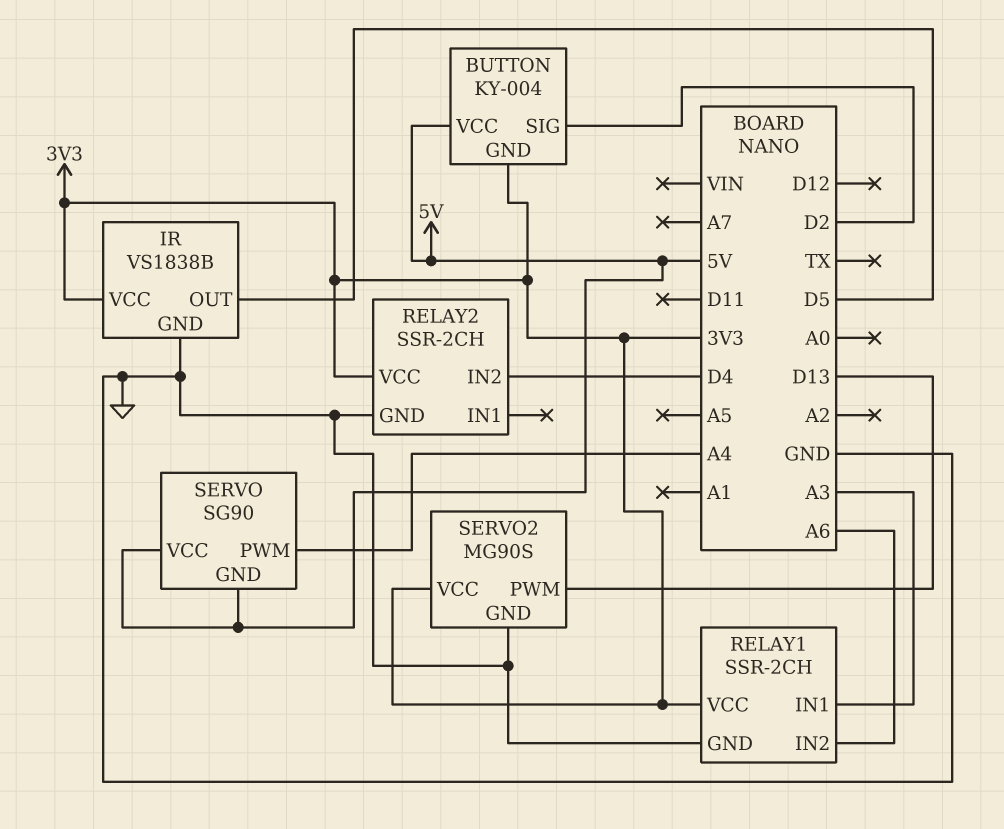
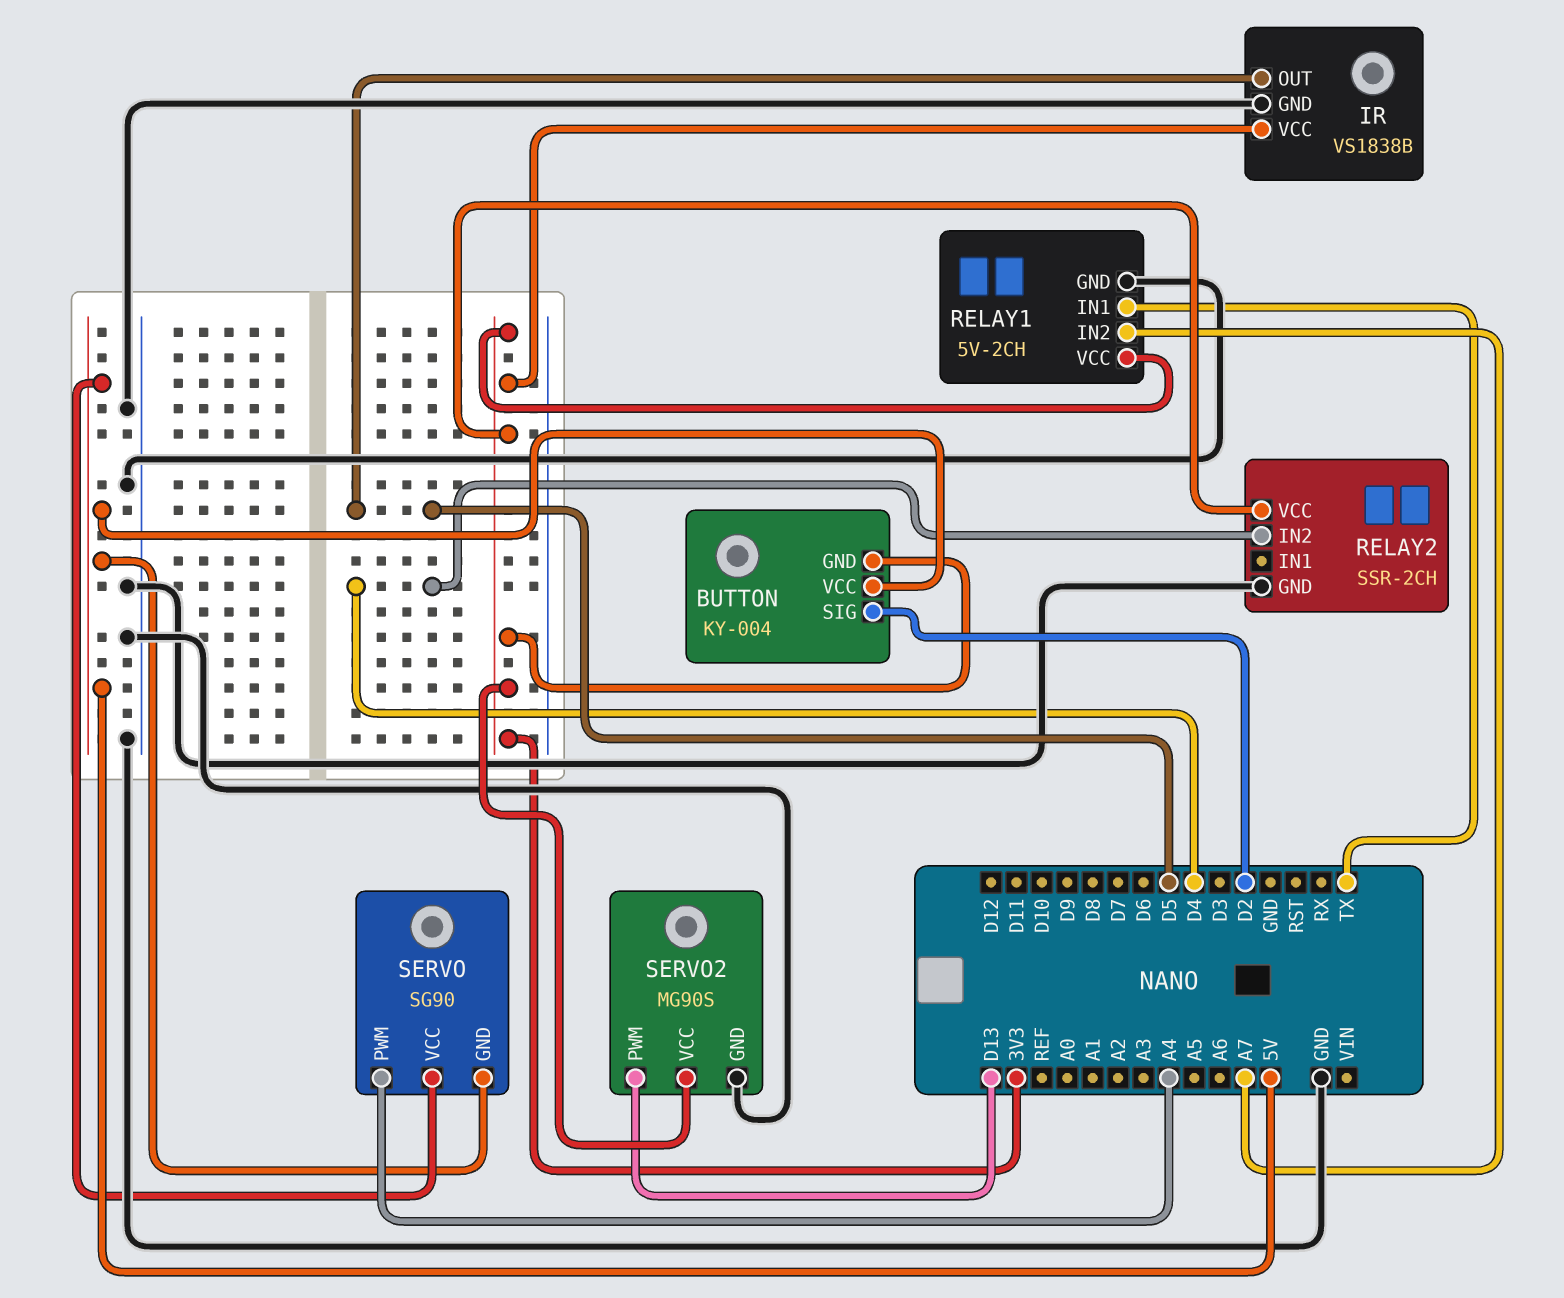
RELAY1: SSR-2CH -> 5V-2CH
RELAY1 pin IN1: A3 -> TX
RELAY1 pin IN2: A6 -> A7

